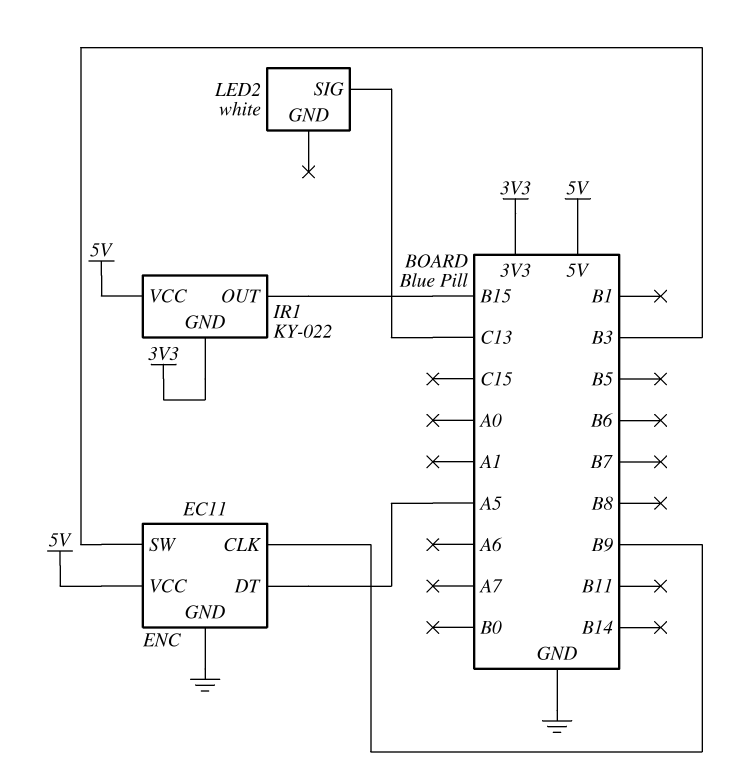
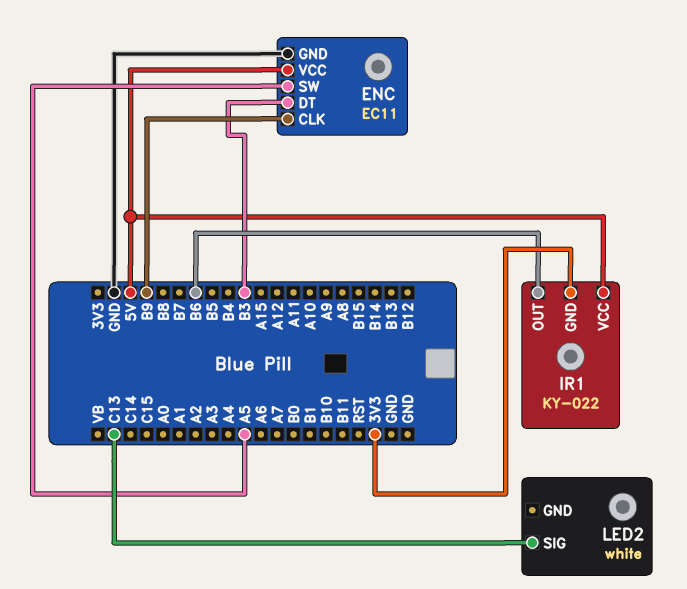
ENC pin DT: A5 -> B3
ENC pin SW: B3 -> A5
IR1 pin OUT: B15 -> B6

